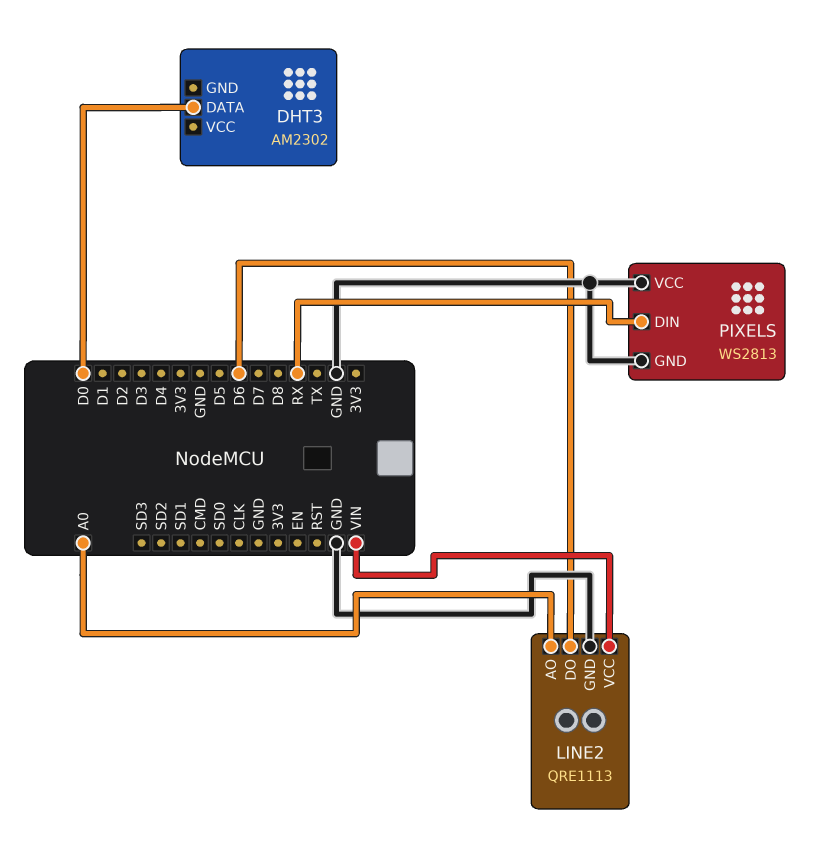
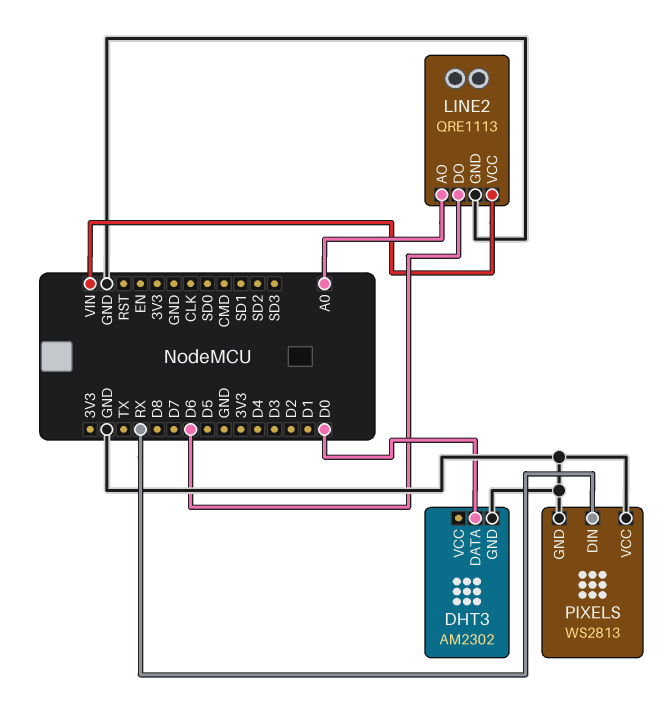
DHT3 pin GND: none -> GND

